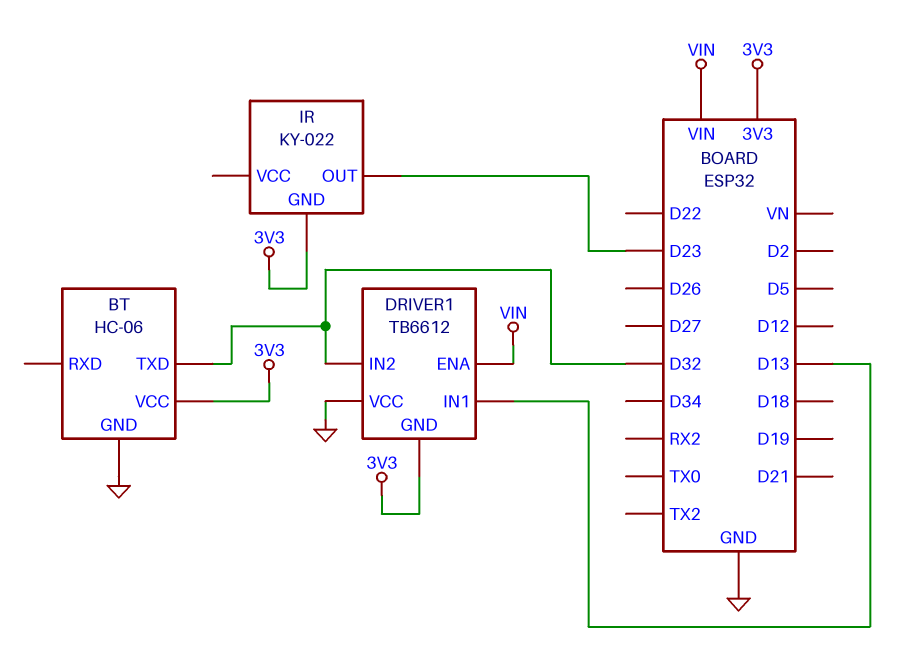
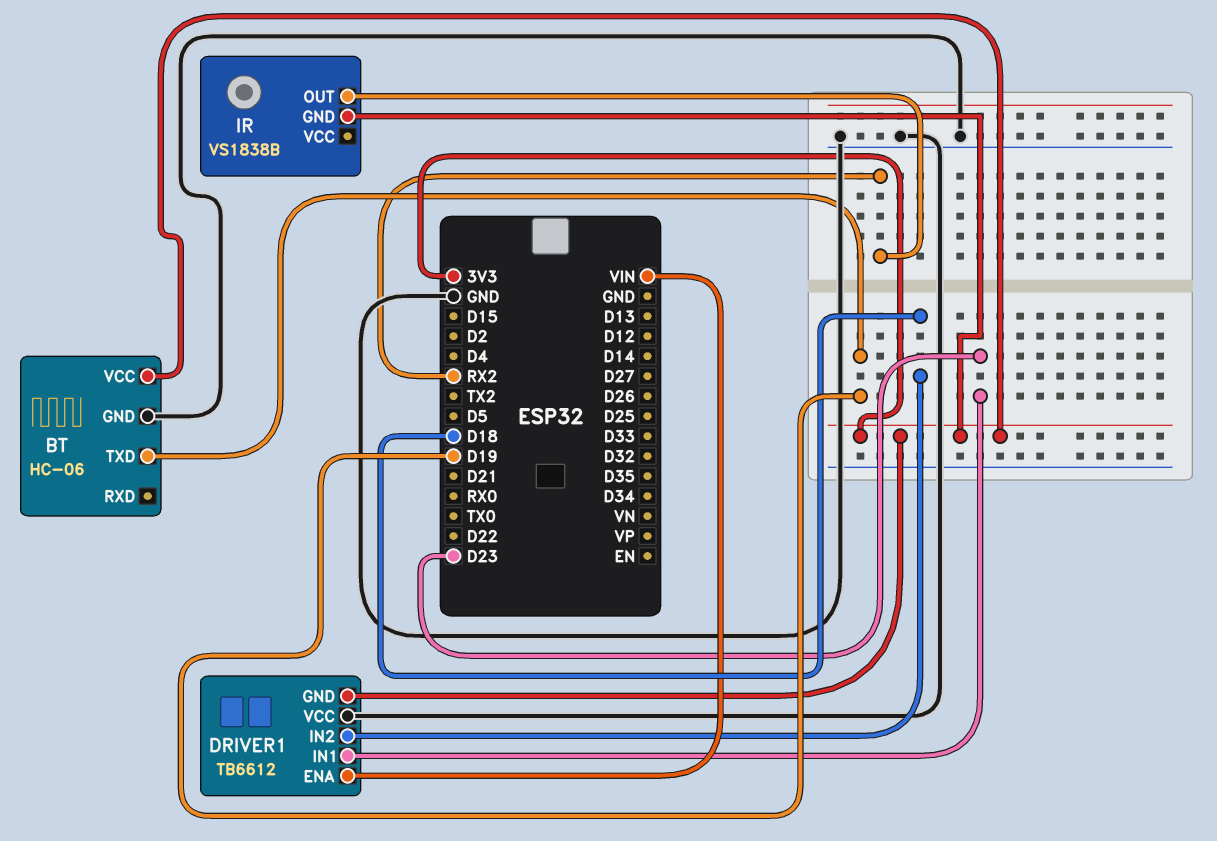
BT pin TXD: D32 -> D19
DRIVER1 pin IN1: D13 -> D23
DRIVER1 pin IN2: D32 -> D18
IR: KY-022 -> VS1838B
IR pin OUT: D23 -> RX2

